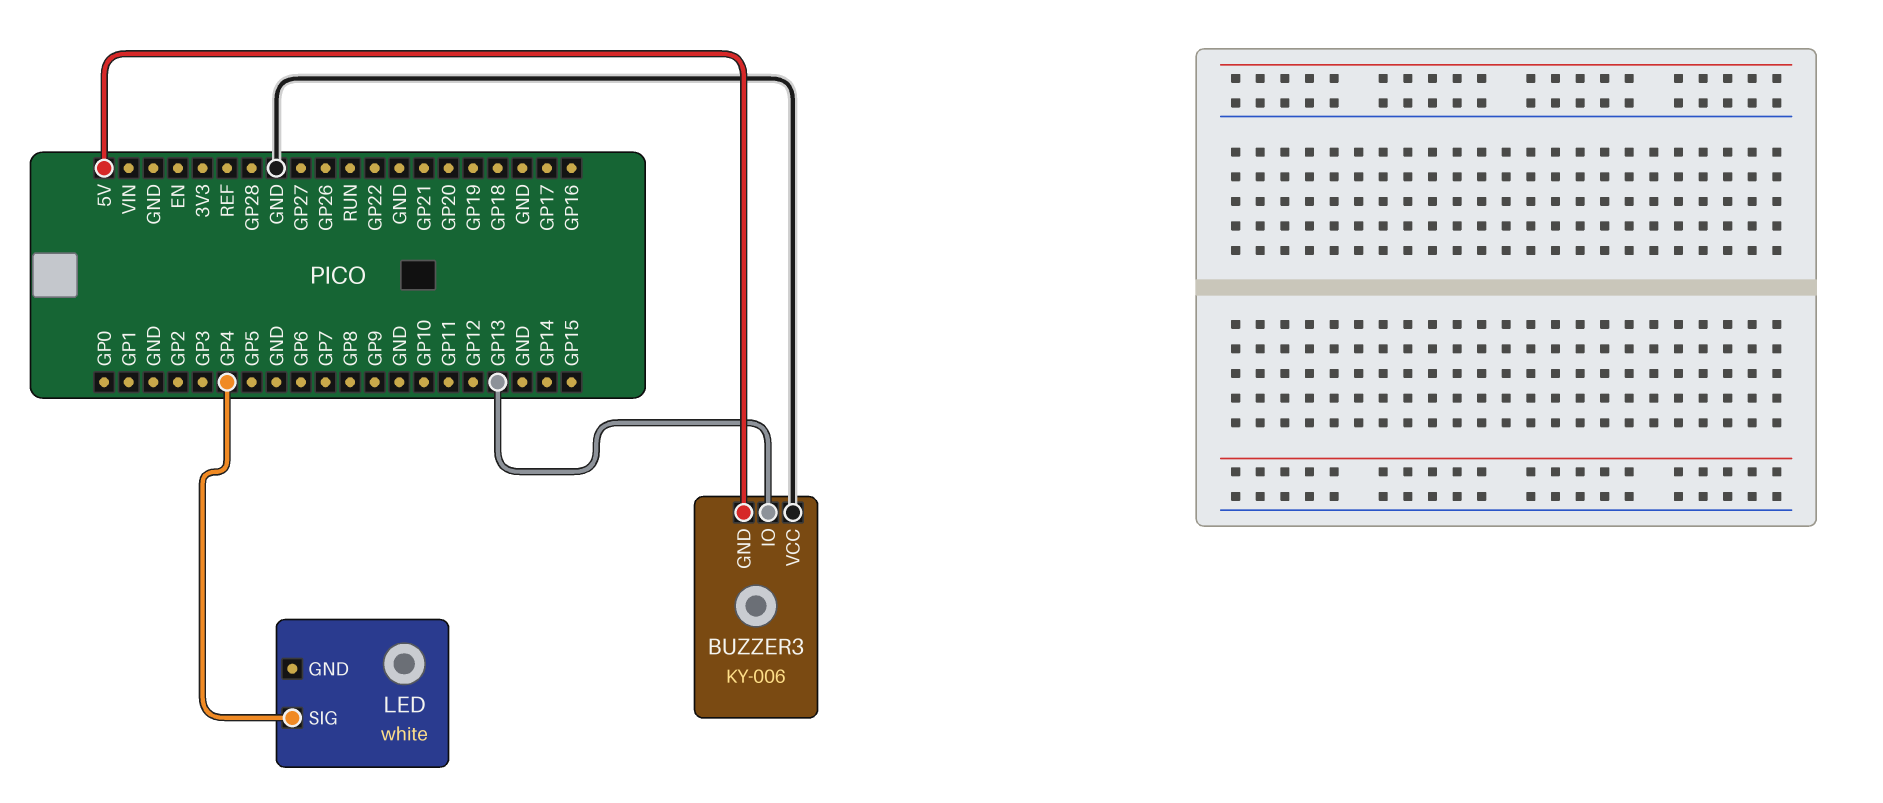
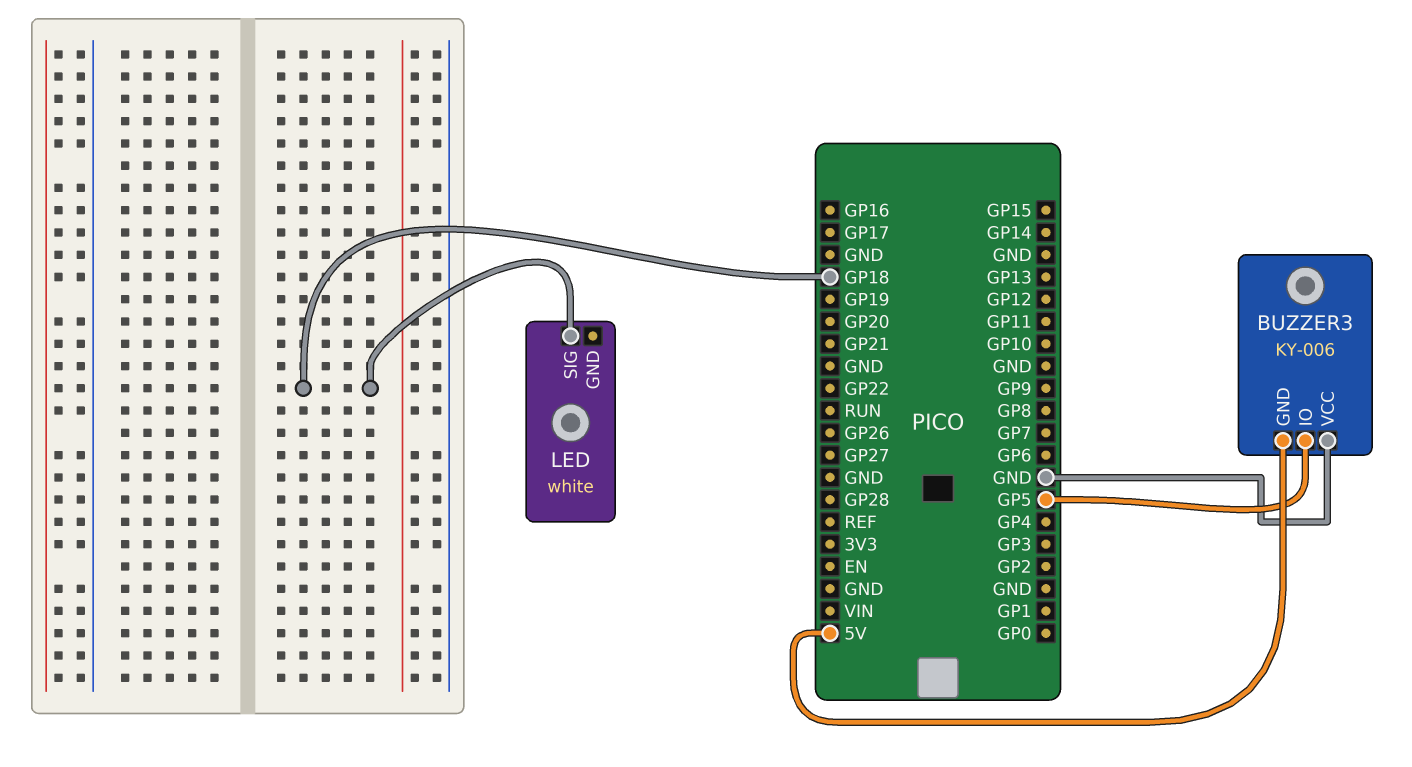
BUZZER3 pin IO: GP13 -> GP5
LED pin SIG: GP4 -> GP18

